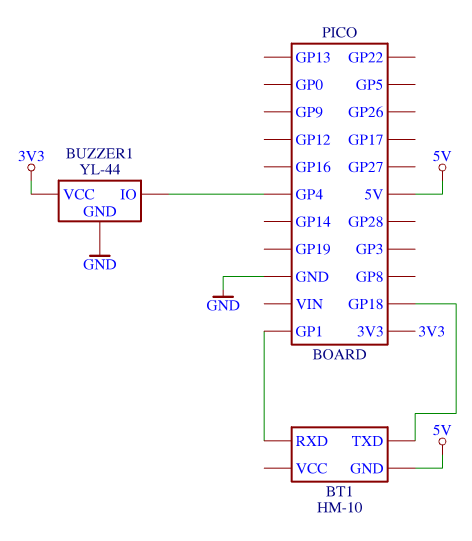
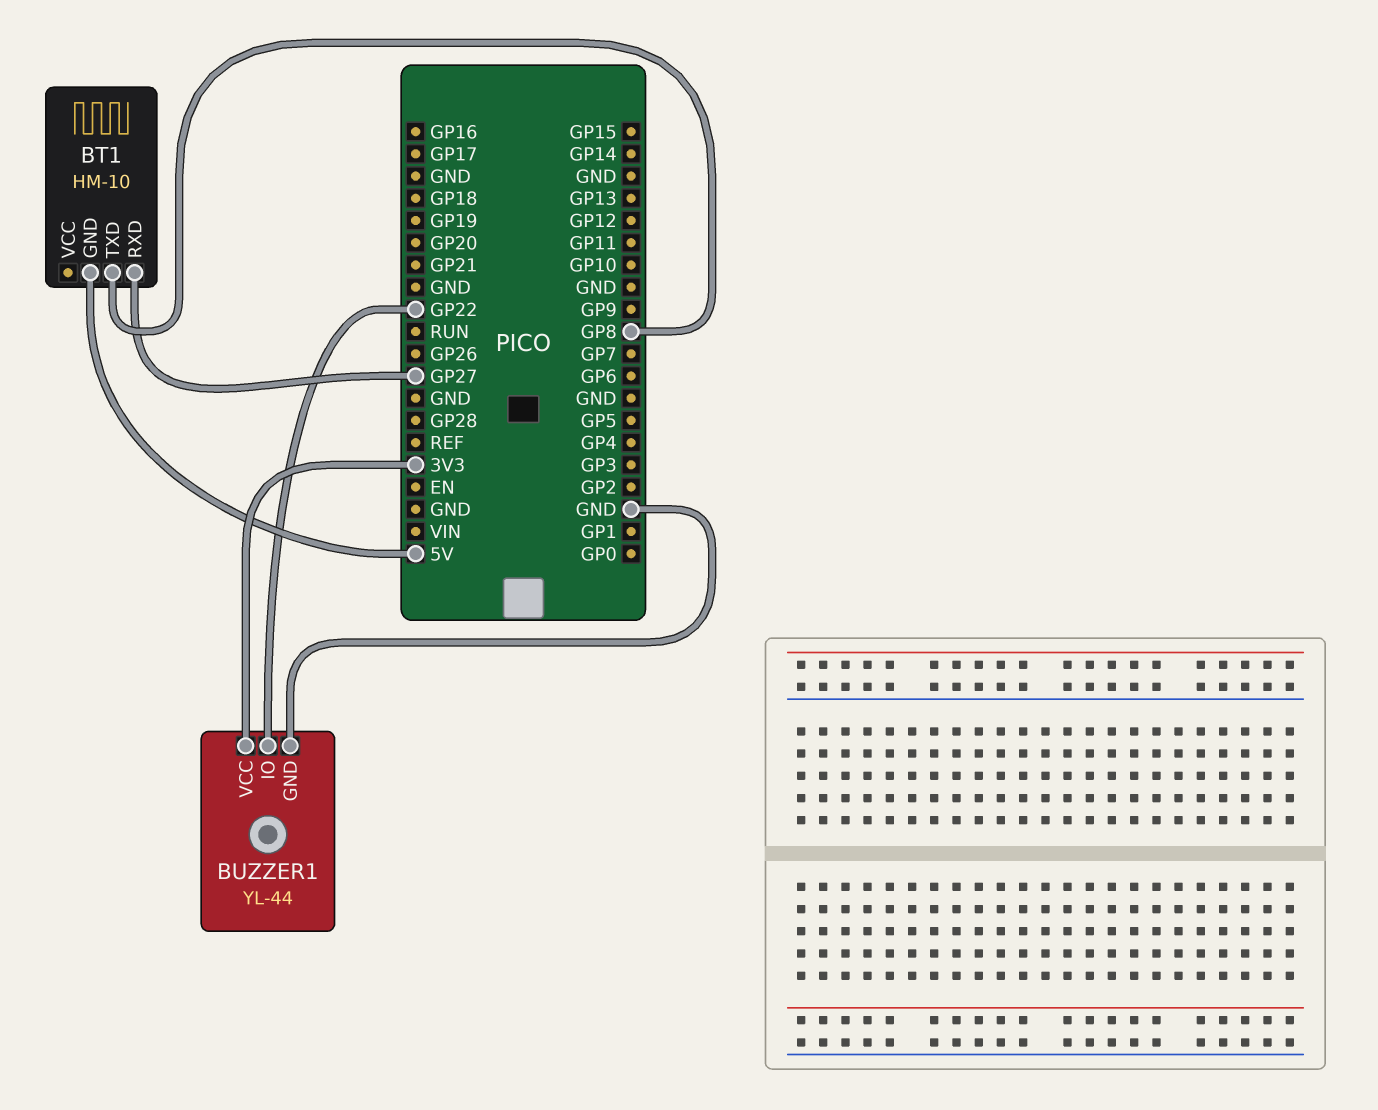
BT1 pin RXD: GP1 -> GP27
BT1 pin TXD: GP18 -> GP8
BUZZER1 pin IO: GP4 -> GP22

